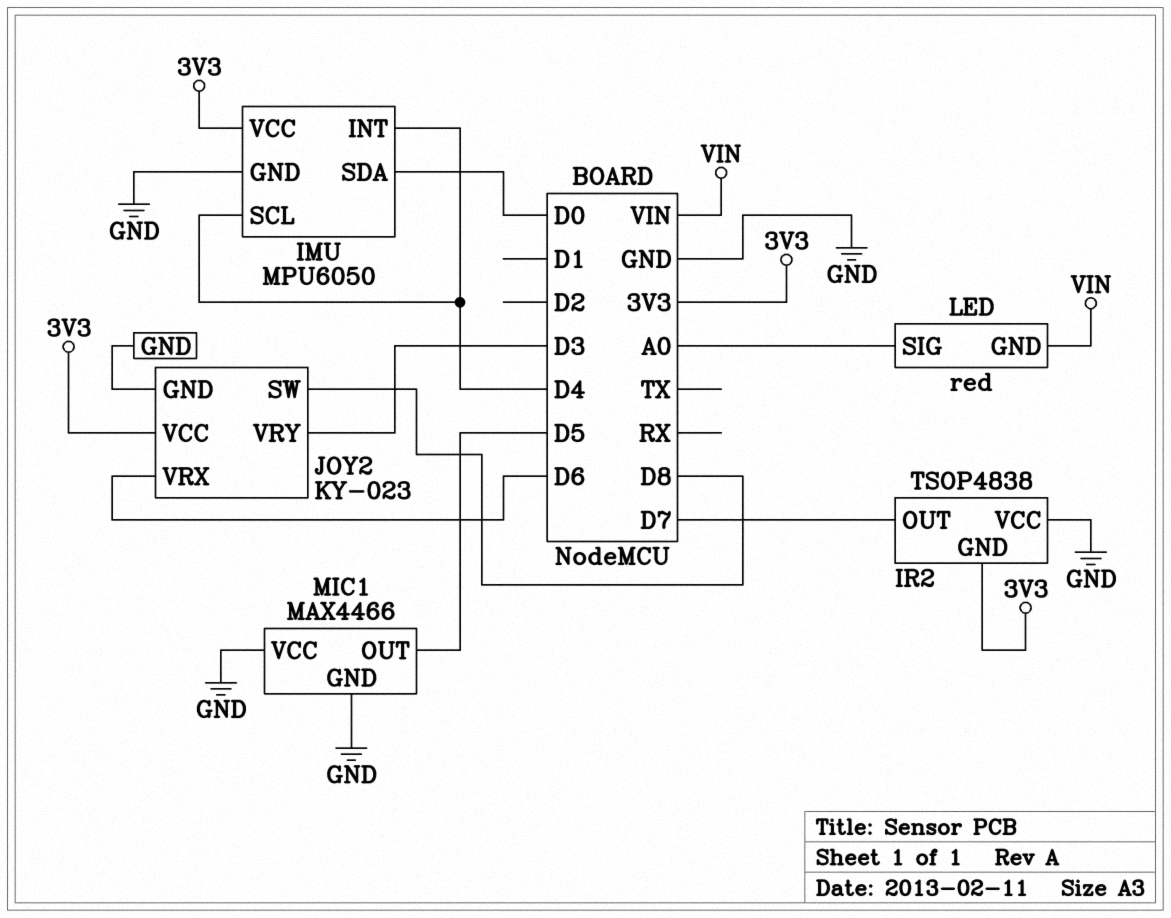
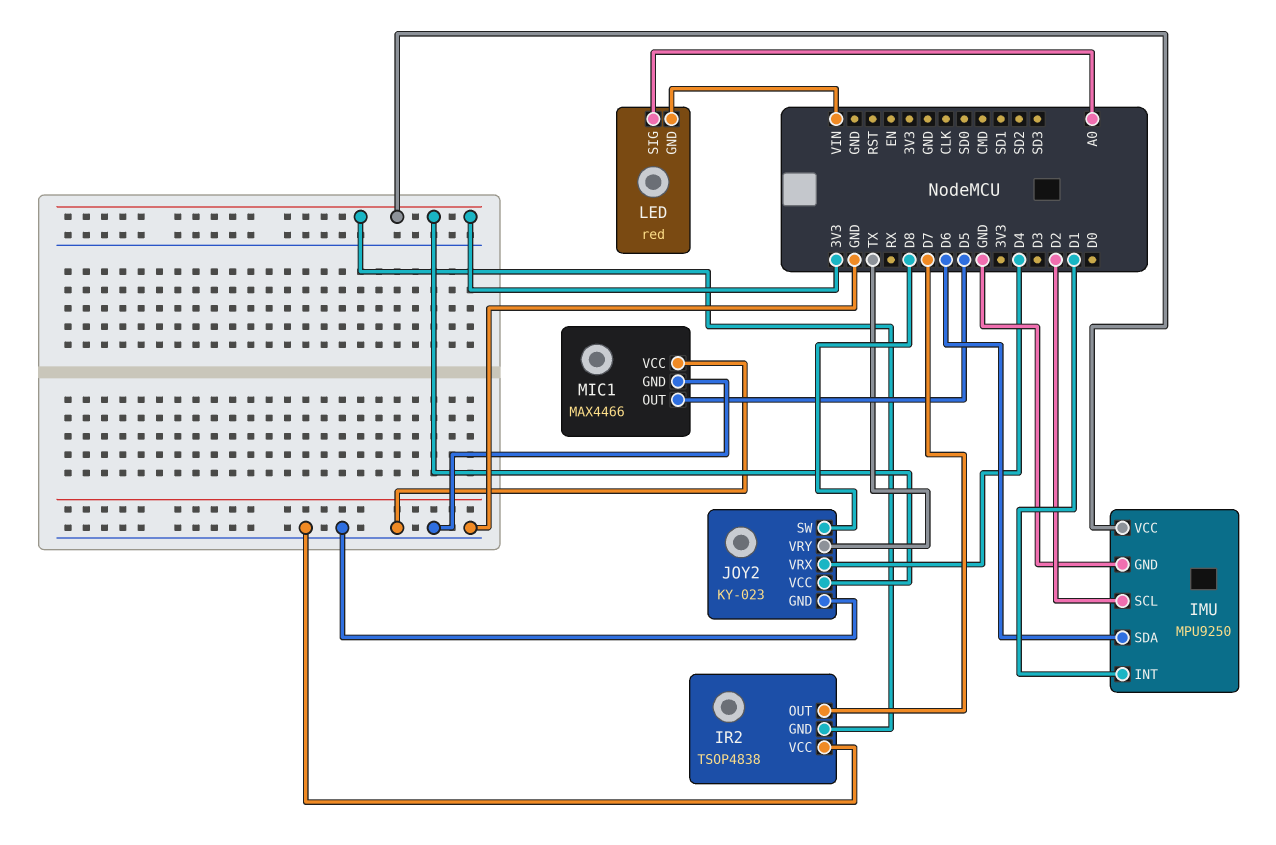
IMU: MPU6050 -> MPU9250
IMU pin INT: D4 -> D1
IMU pin SCL: D4 -> D2
IMU pin SDA: D0 -> D6
JOY2 pin VRX: D6 -> D4
JOY2 pin VRY: D3 -> TX

